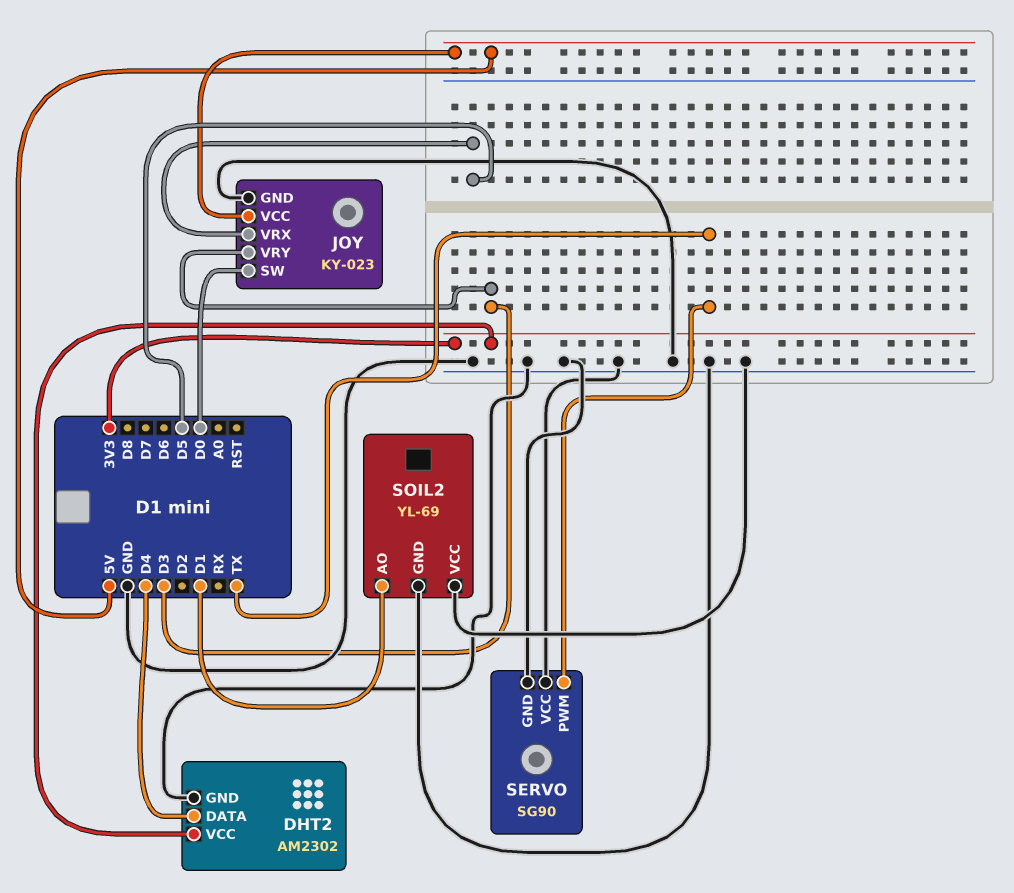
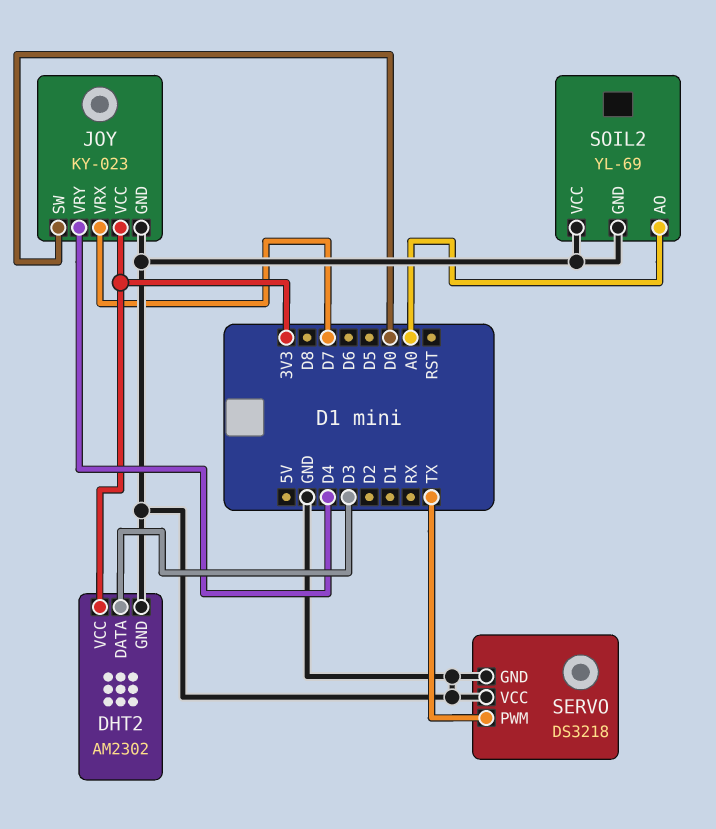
DHT2 pin DATA: D4 -> D3
JOY pin VCC: 5V -> 3V3
JOY pin VRX: D5 -> D7
JOY pin VRY: D3 -> D4
SERVO: SG90 -> DS3218
SOIL2 pin AO: D1 -> A0

